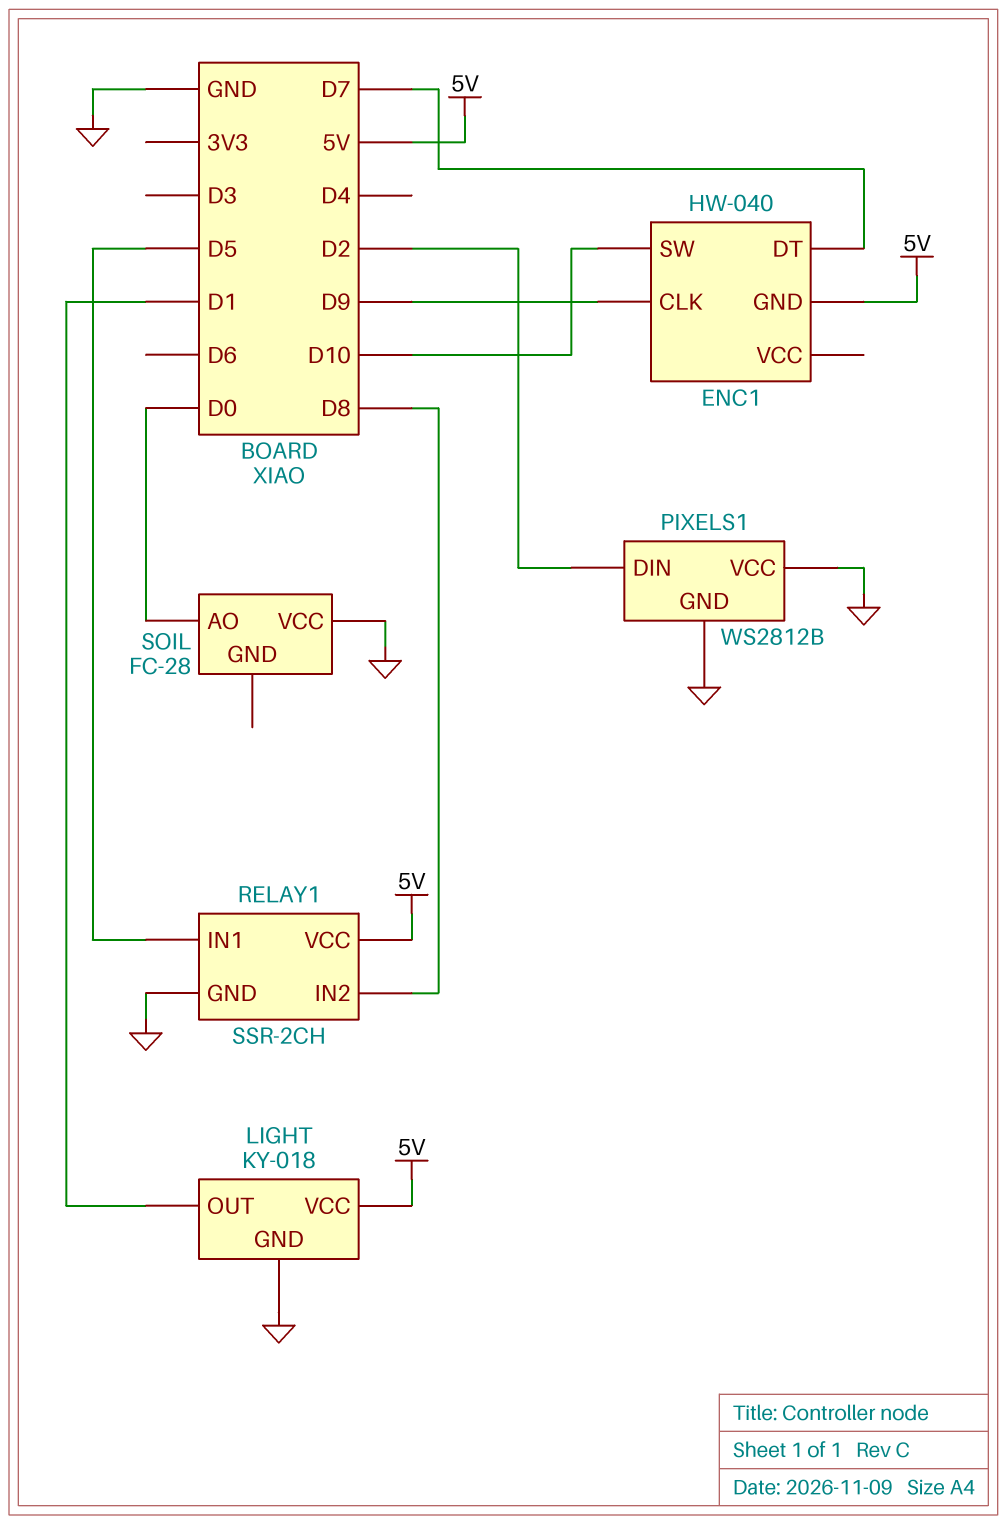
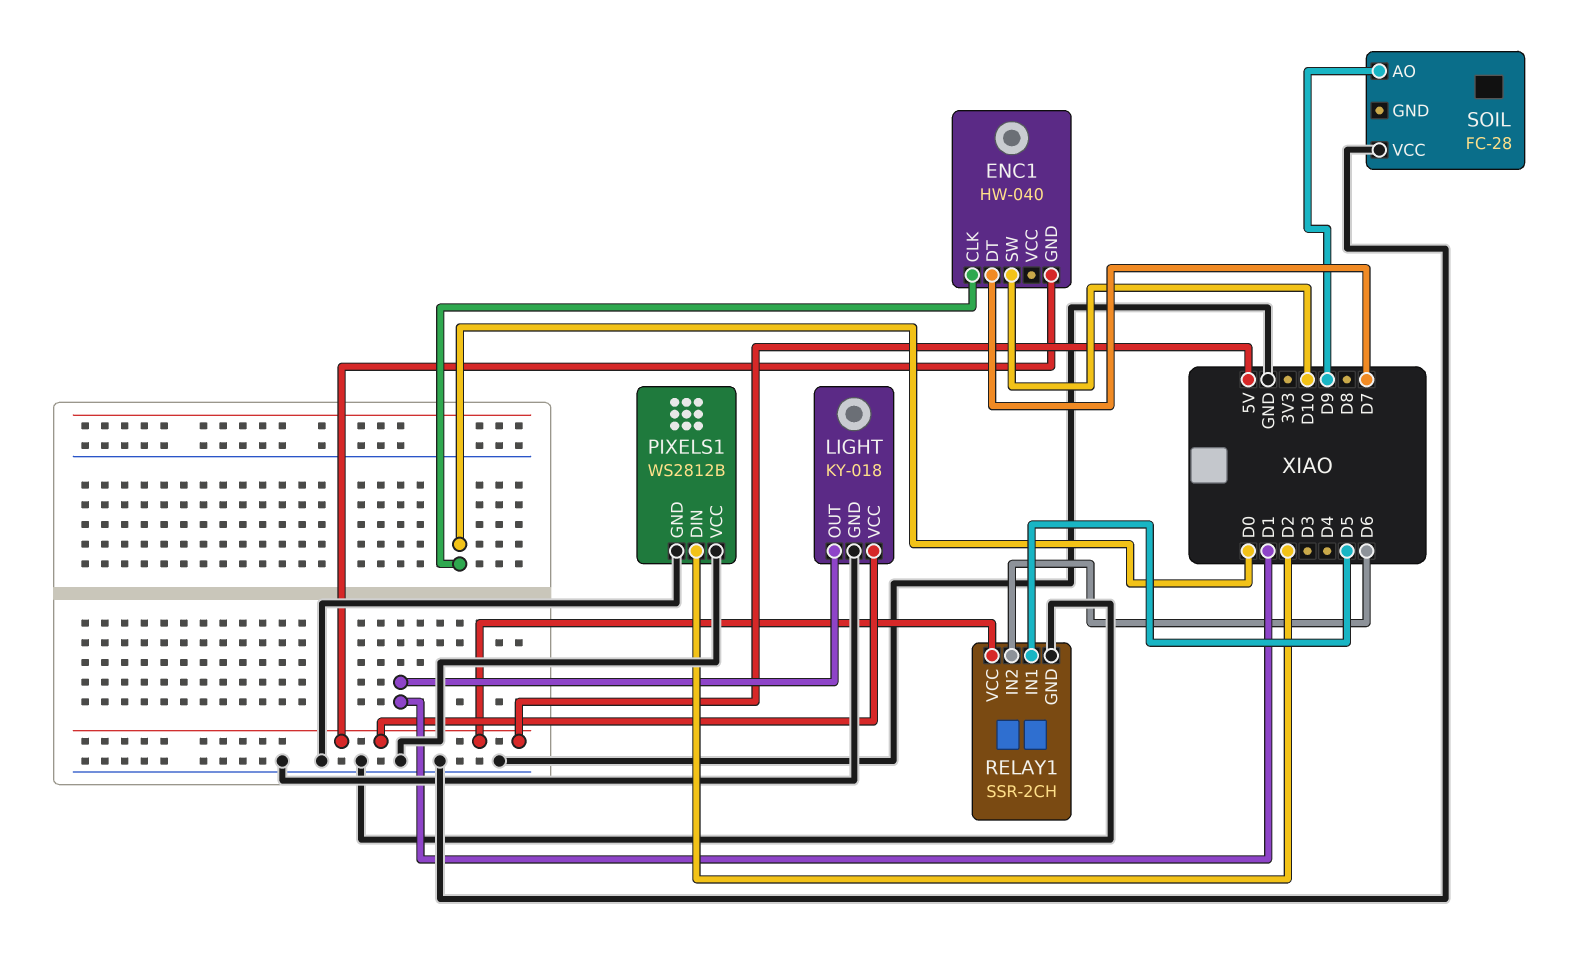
ENC1 pin CLK: D9 -> D0
RELAY1 pin IN2: D8 -> D6
SOIL pin AO: D0 -> D9

